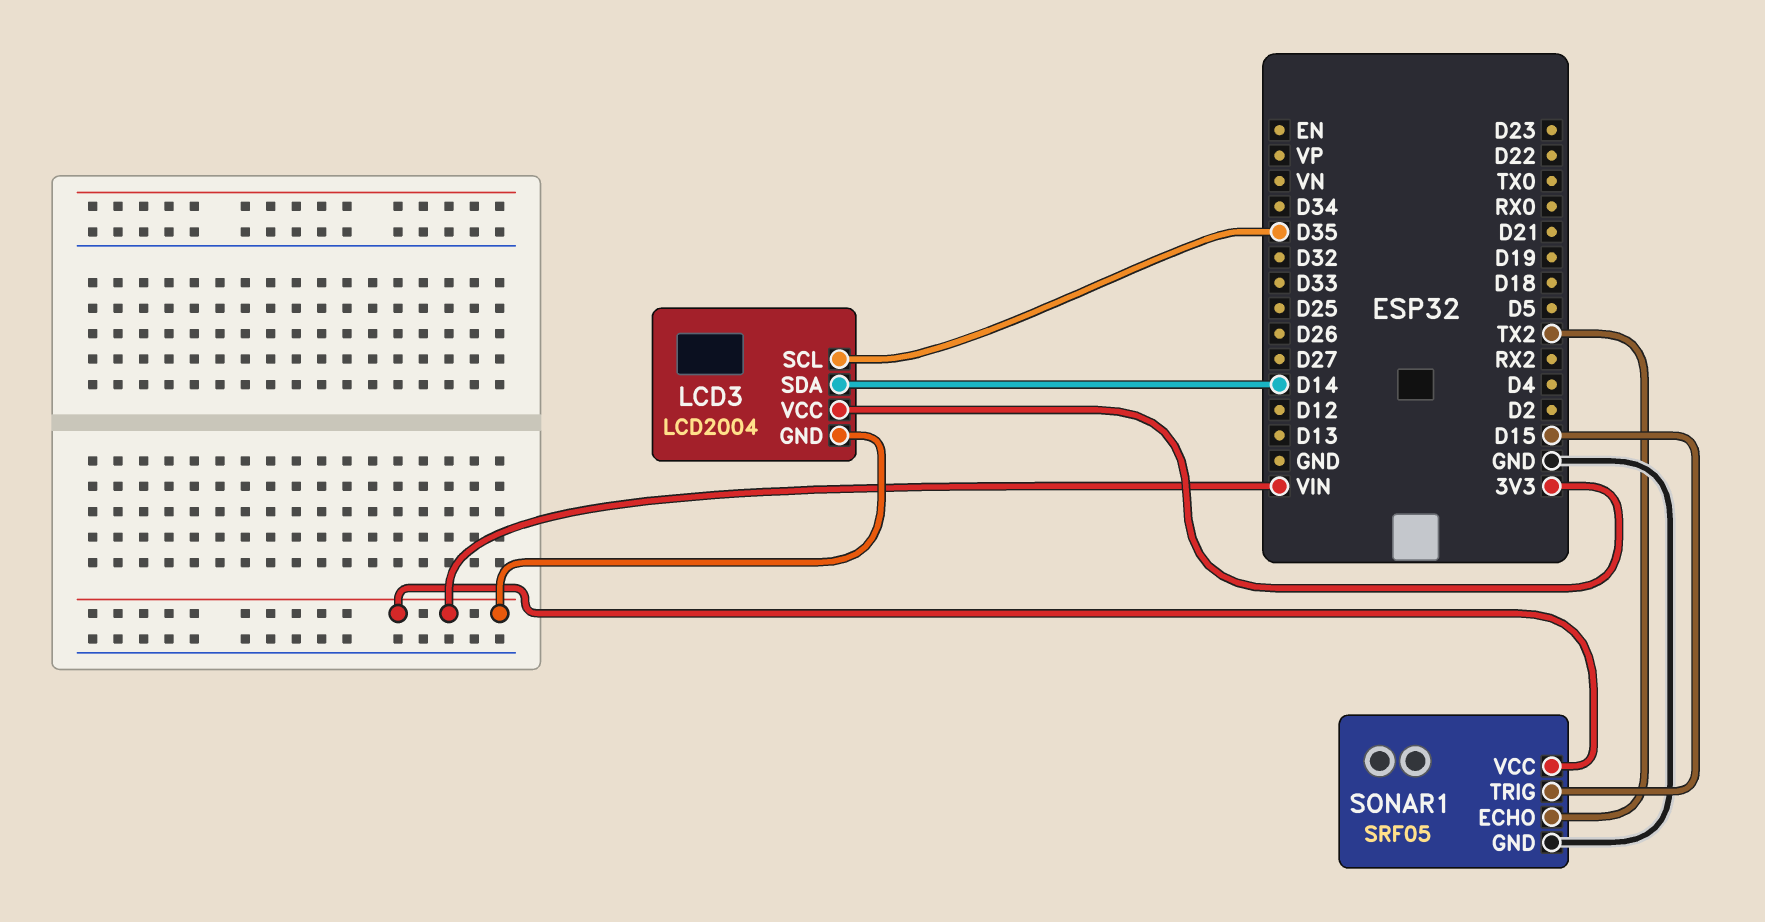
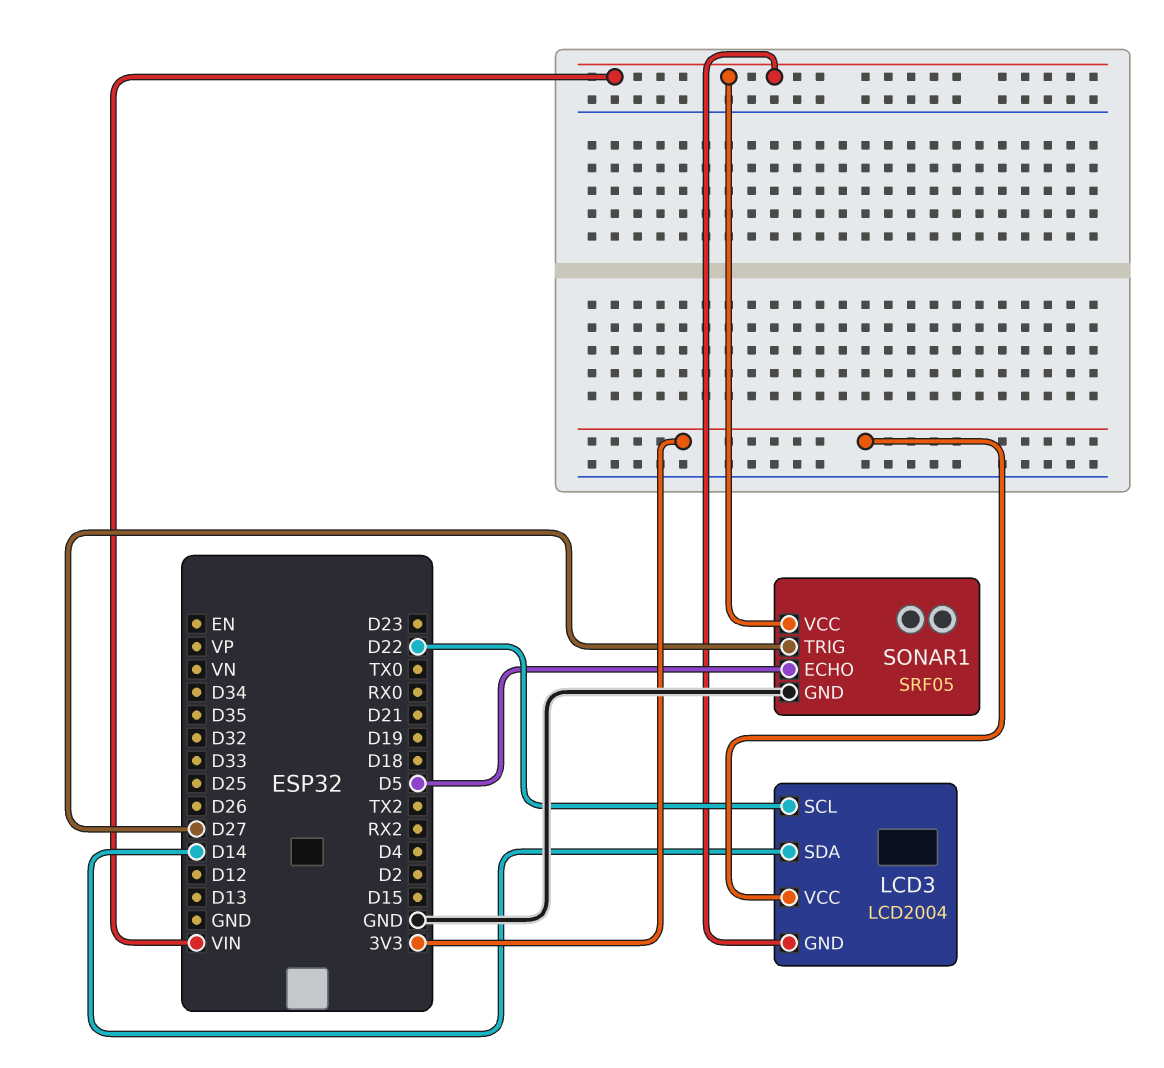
LCD3 pin SCL: D35 -> D22
SONAR1 pin ECHO: TX2 -> D5
SONAR1 pin TRIG: D15 -> D27

